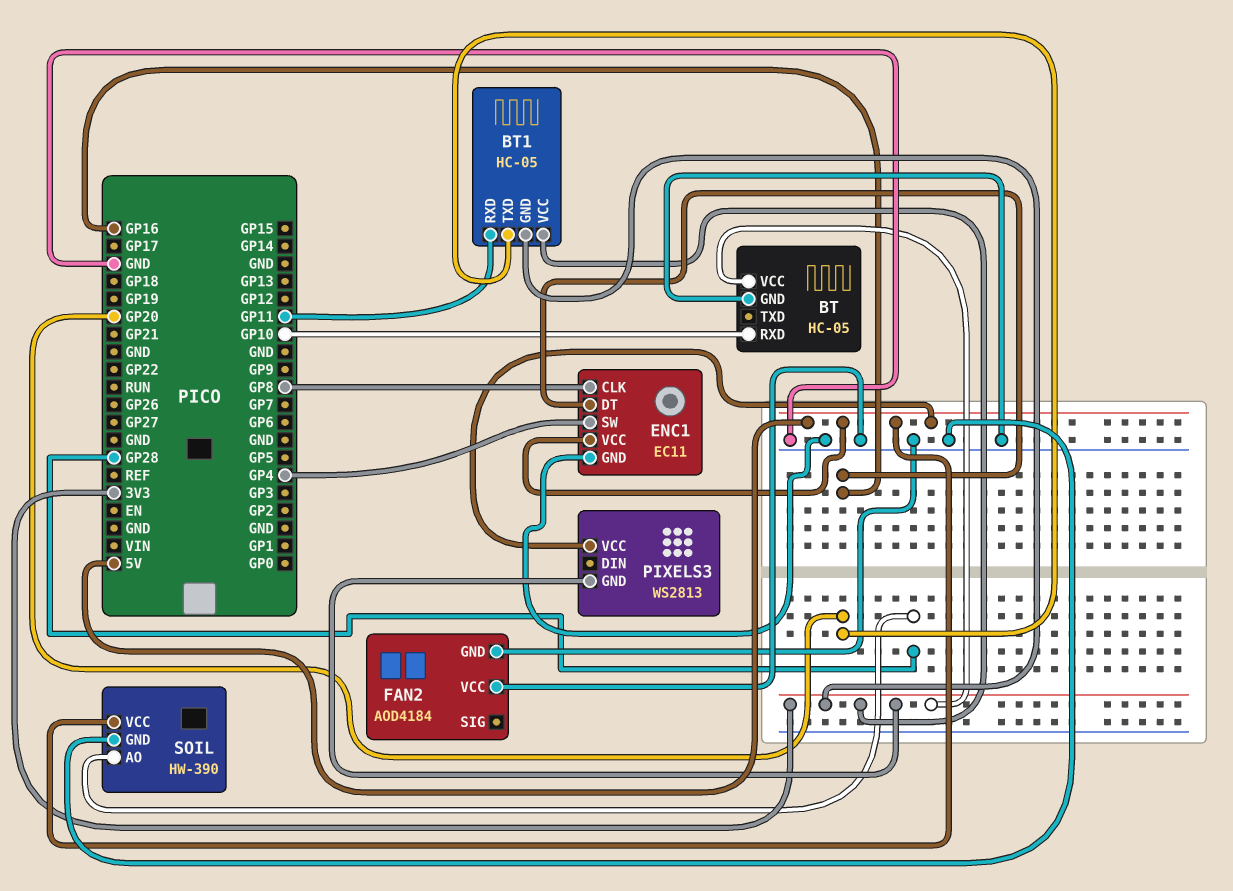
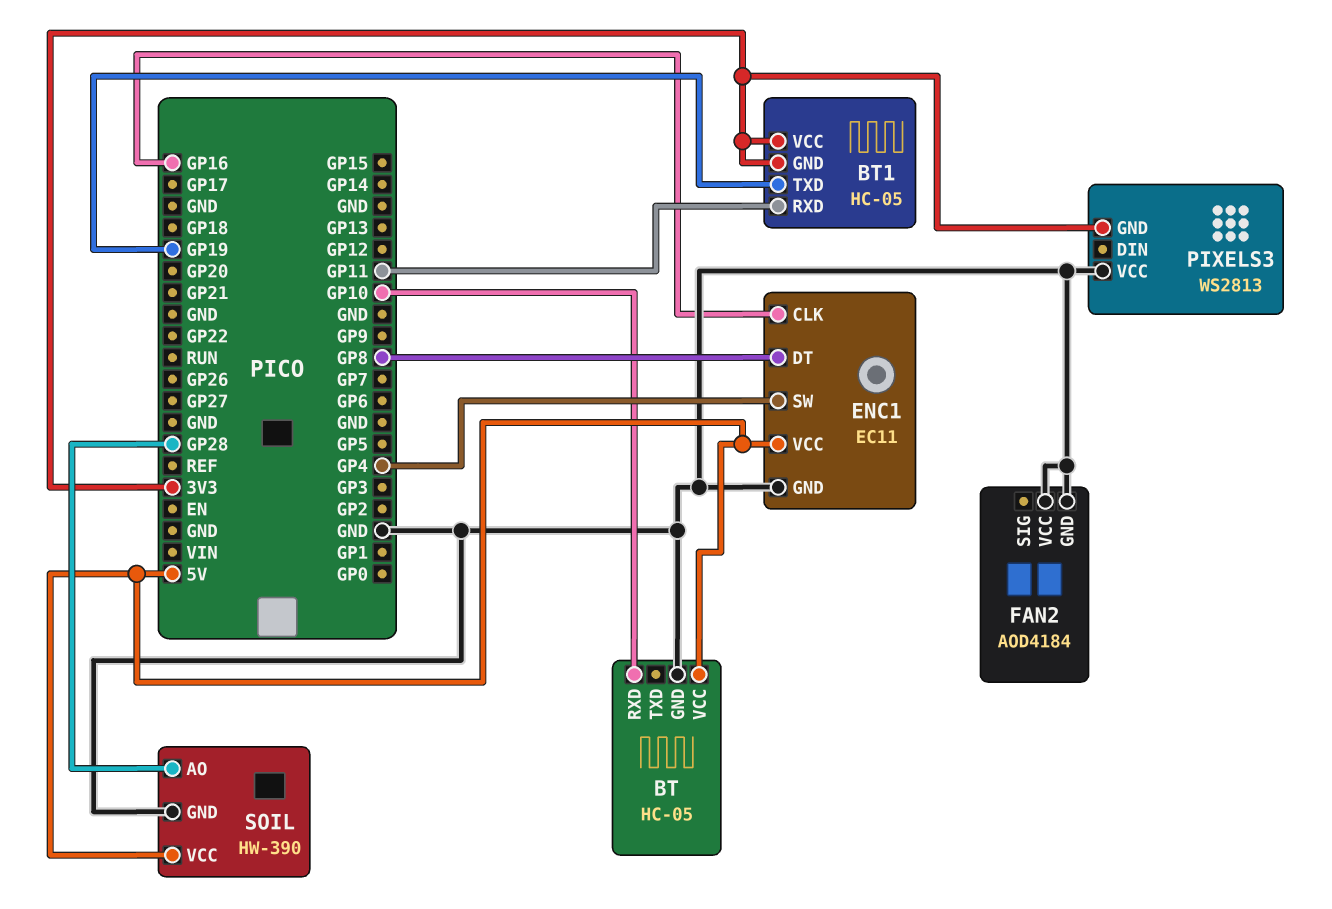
BT pin VCC: 3V3 -> 5V
BT1 pin TXD: GP20 -> GP19
ENC1 pin CLK: GP8 -> GP16
ENC1 pin DT: GP16 -> GP8
PIXELS3 pin VCC: 5V -> GND

